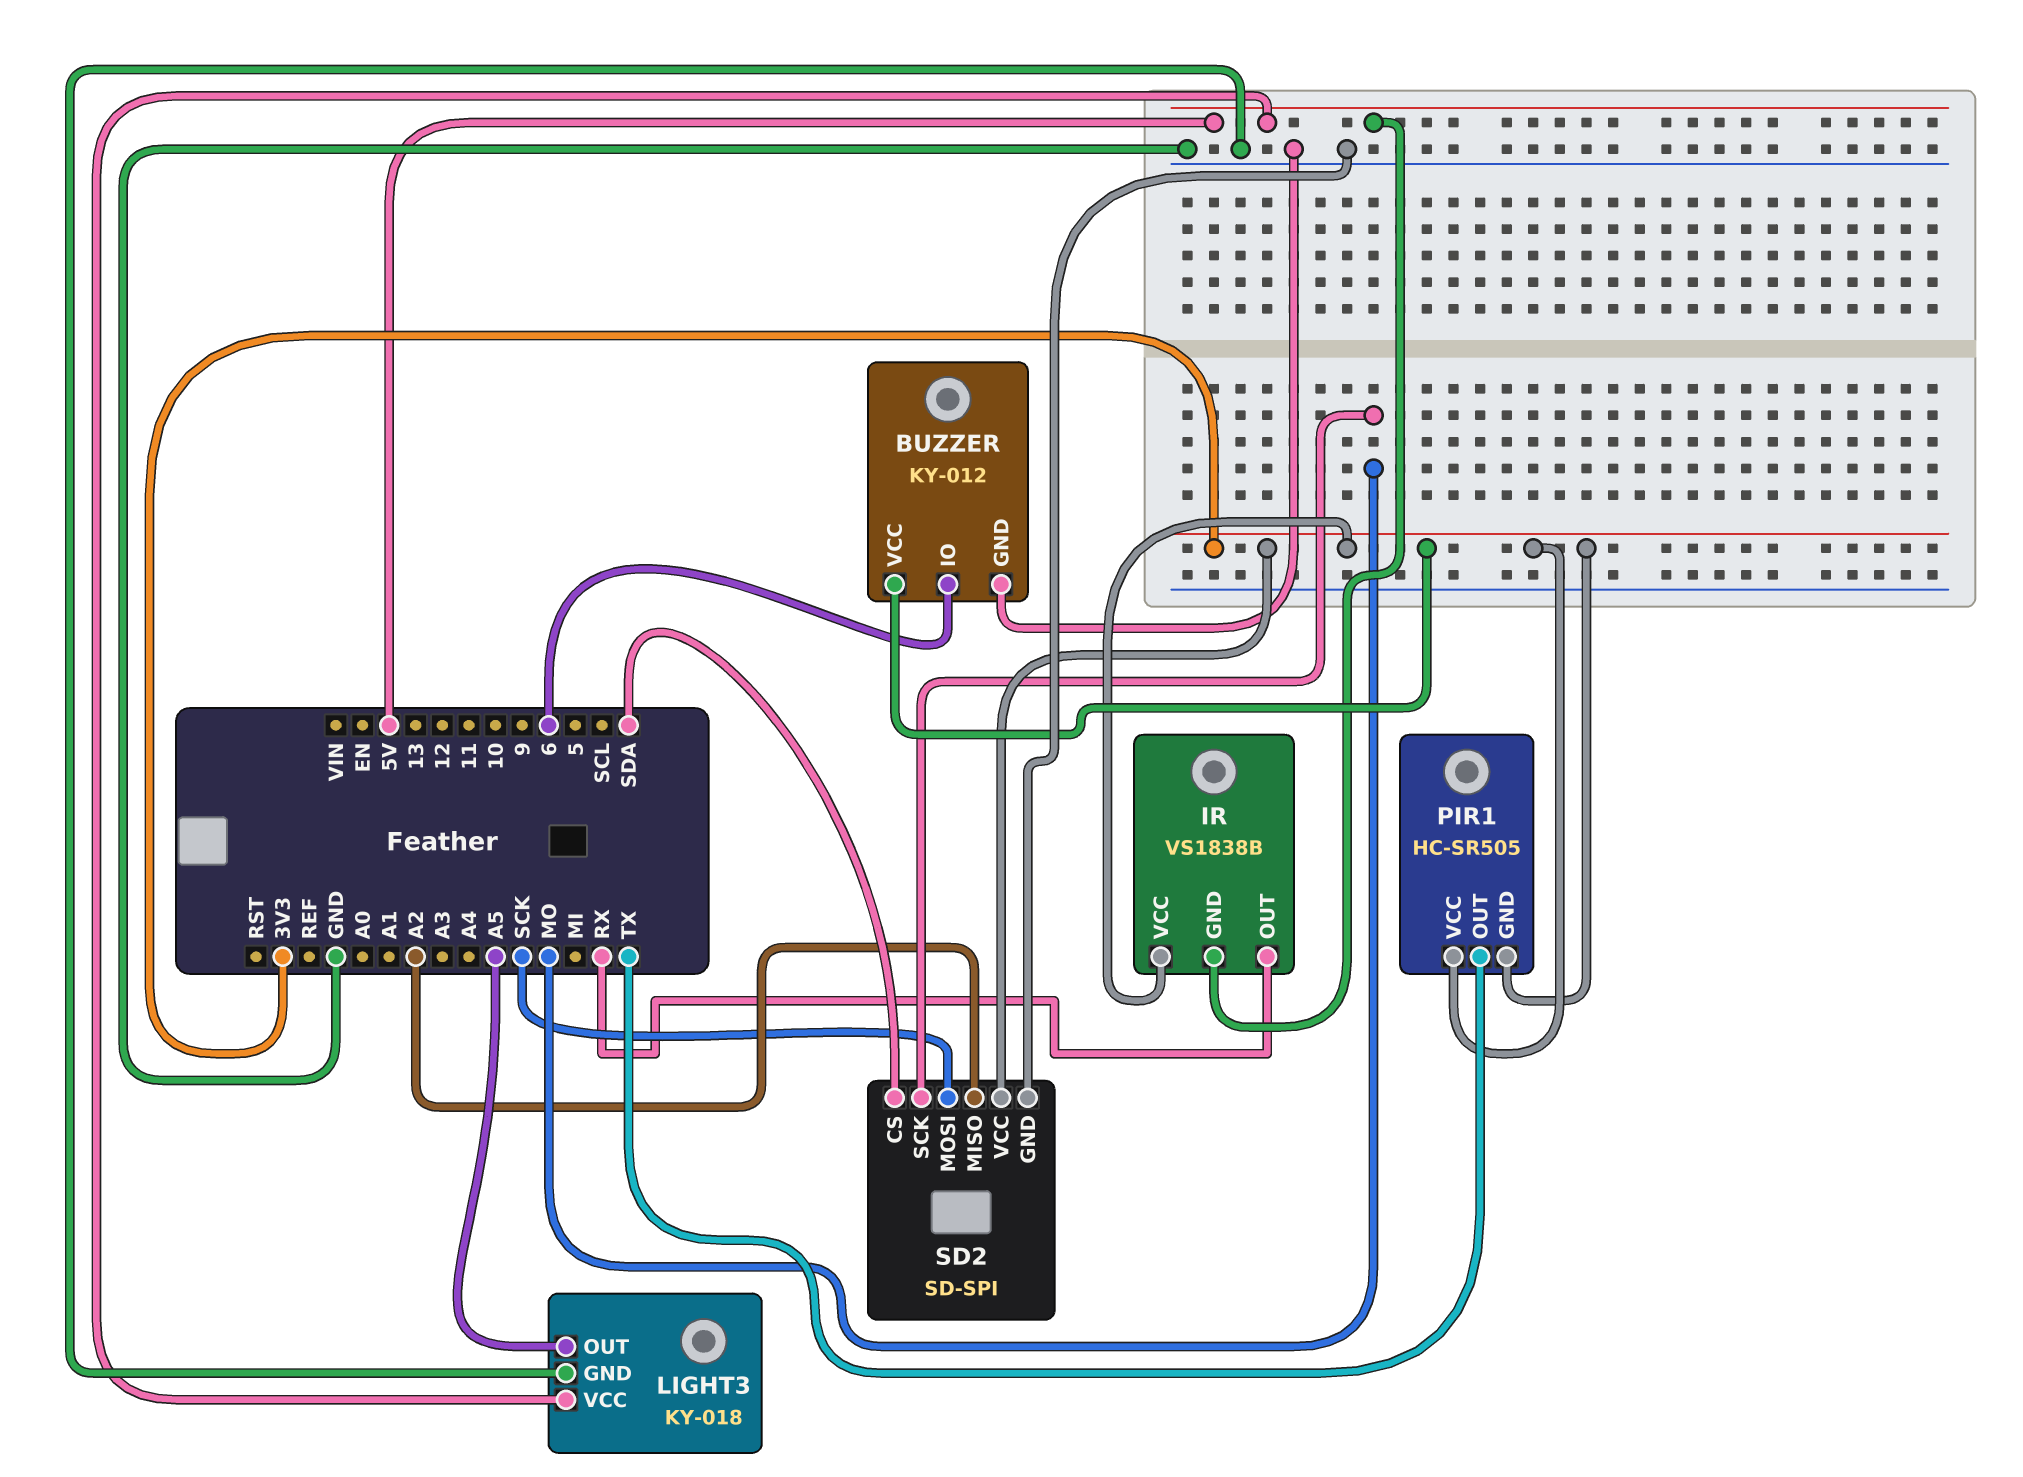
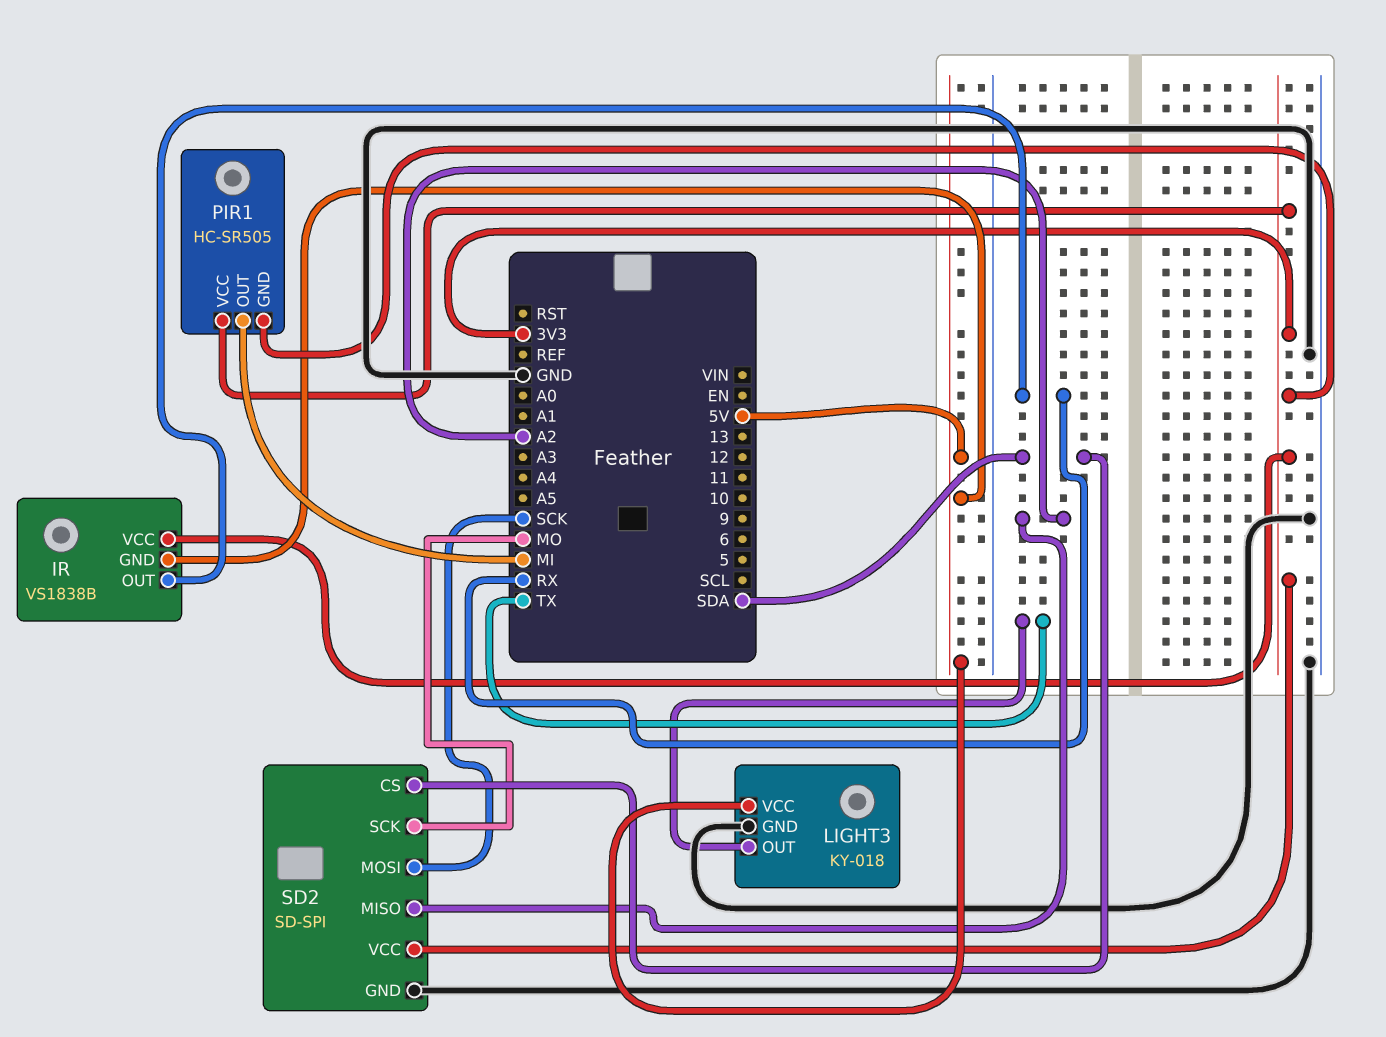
BUZZER: KY-012 -> none
BUZZER pin GND: GND -> none
BUZZER pin IO: 6 -> none
BUZZER pin VCC: 3V3 -> none
LIGHT3 pin OUT: A5 -> TX
PIR1 pin OUT: TX -> MI

